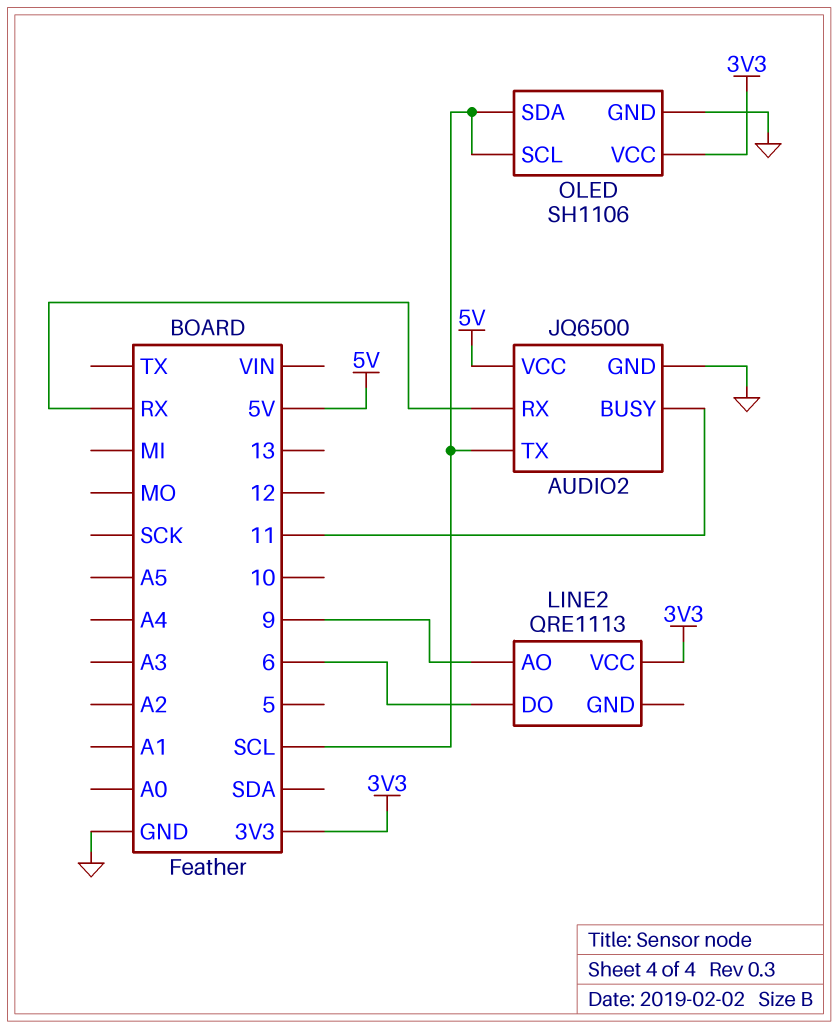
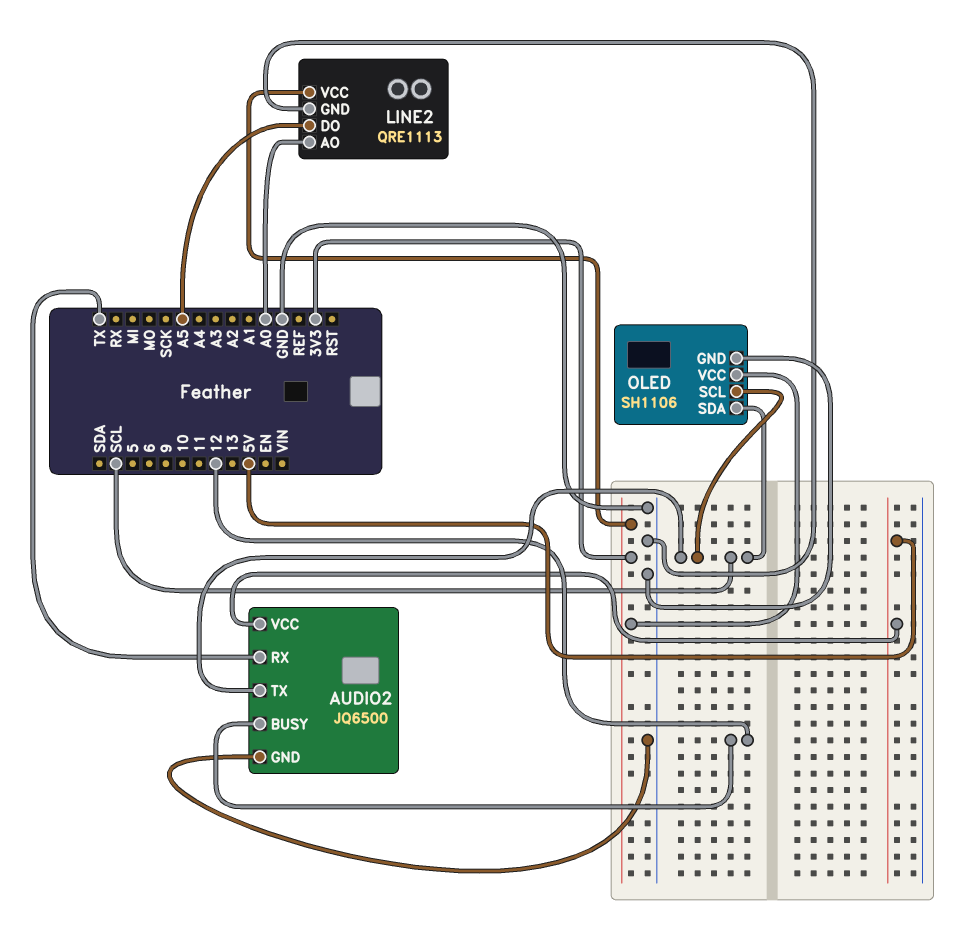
AUDIO2 pin BUSY: 11 -> 12
AUDIO2 pin RX: RX -> TX
LINE2 pin AO: 9 -> A0
LINE2 pin DO: 6 -> A5
LINE2 pin GND: none -> GND

